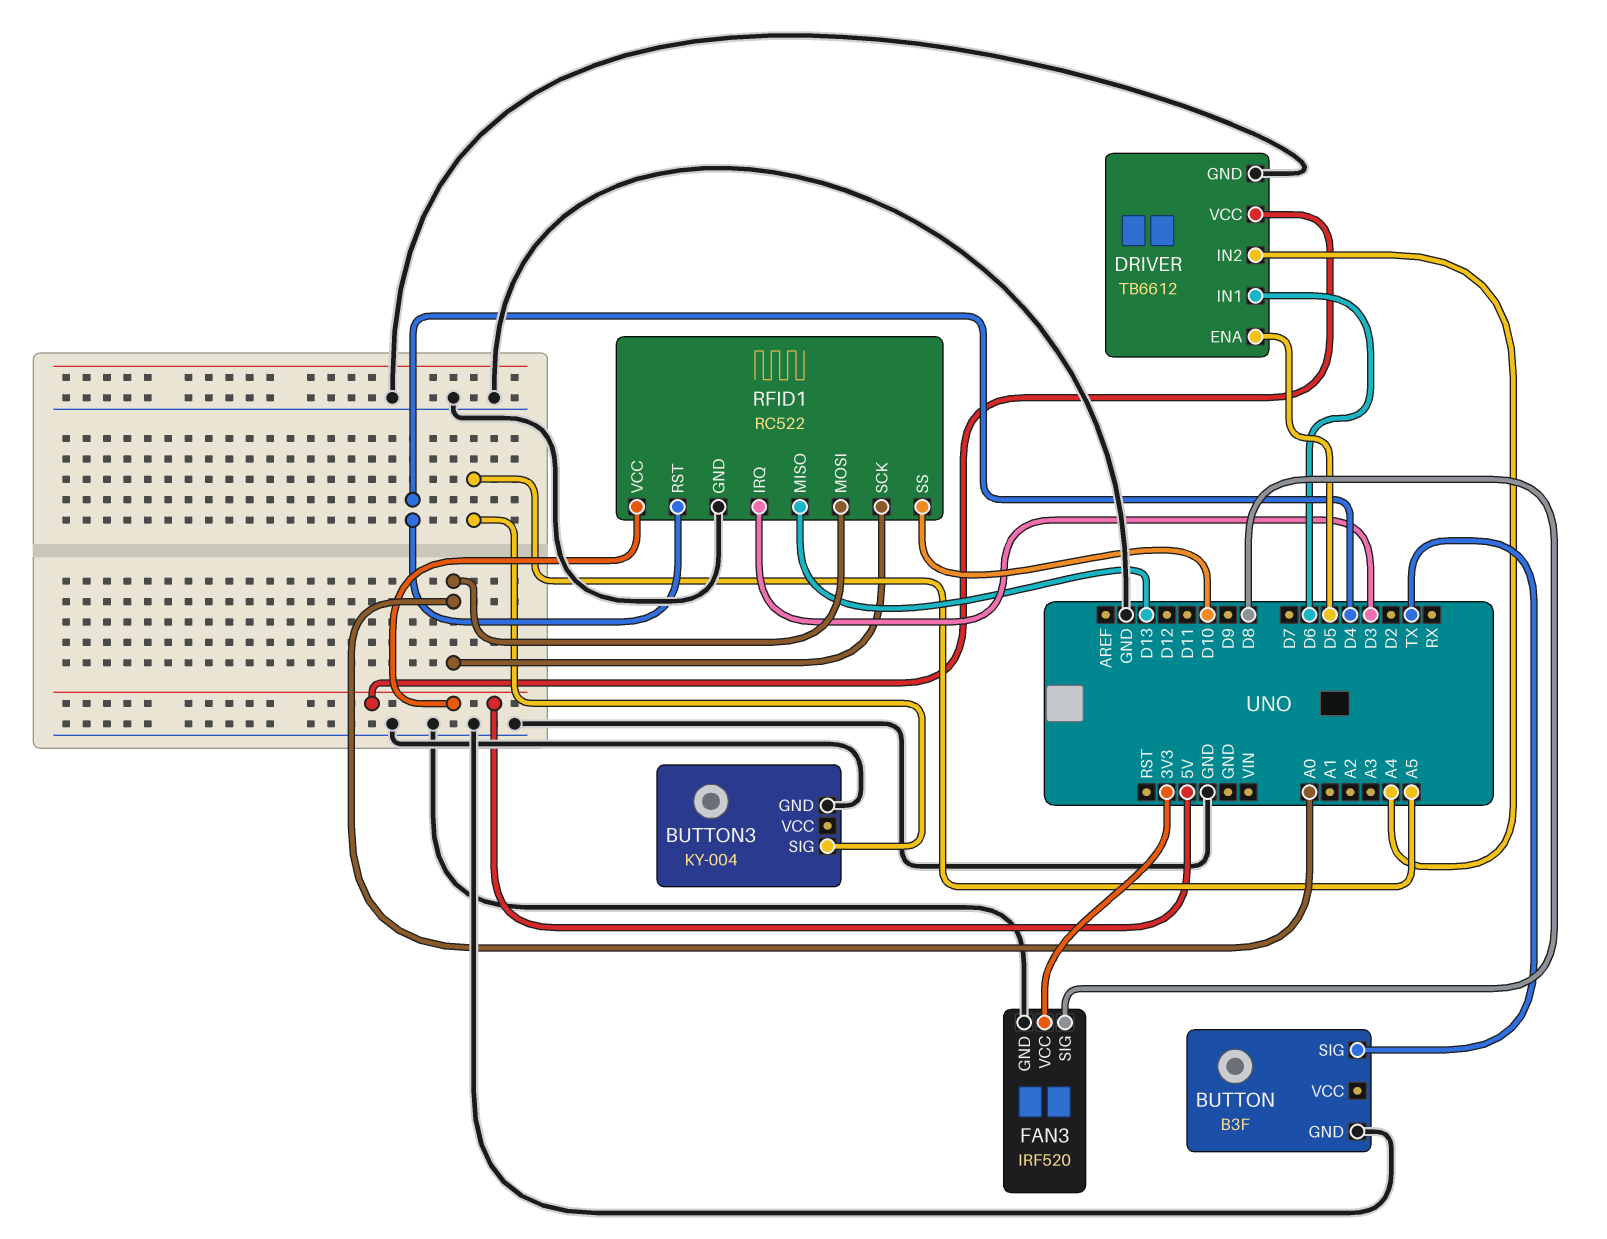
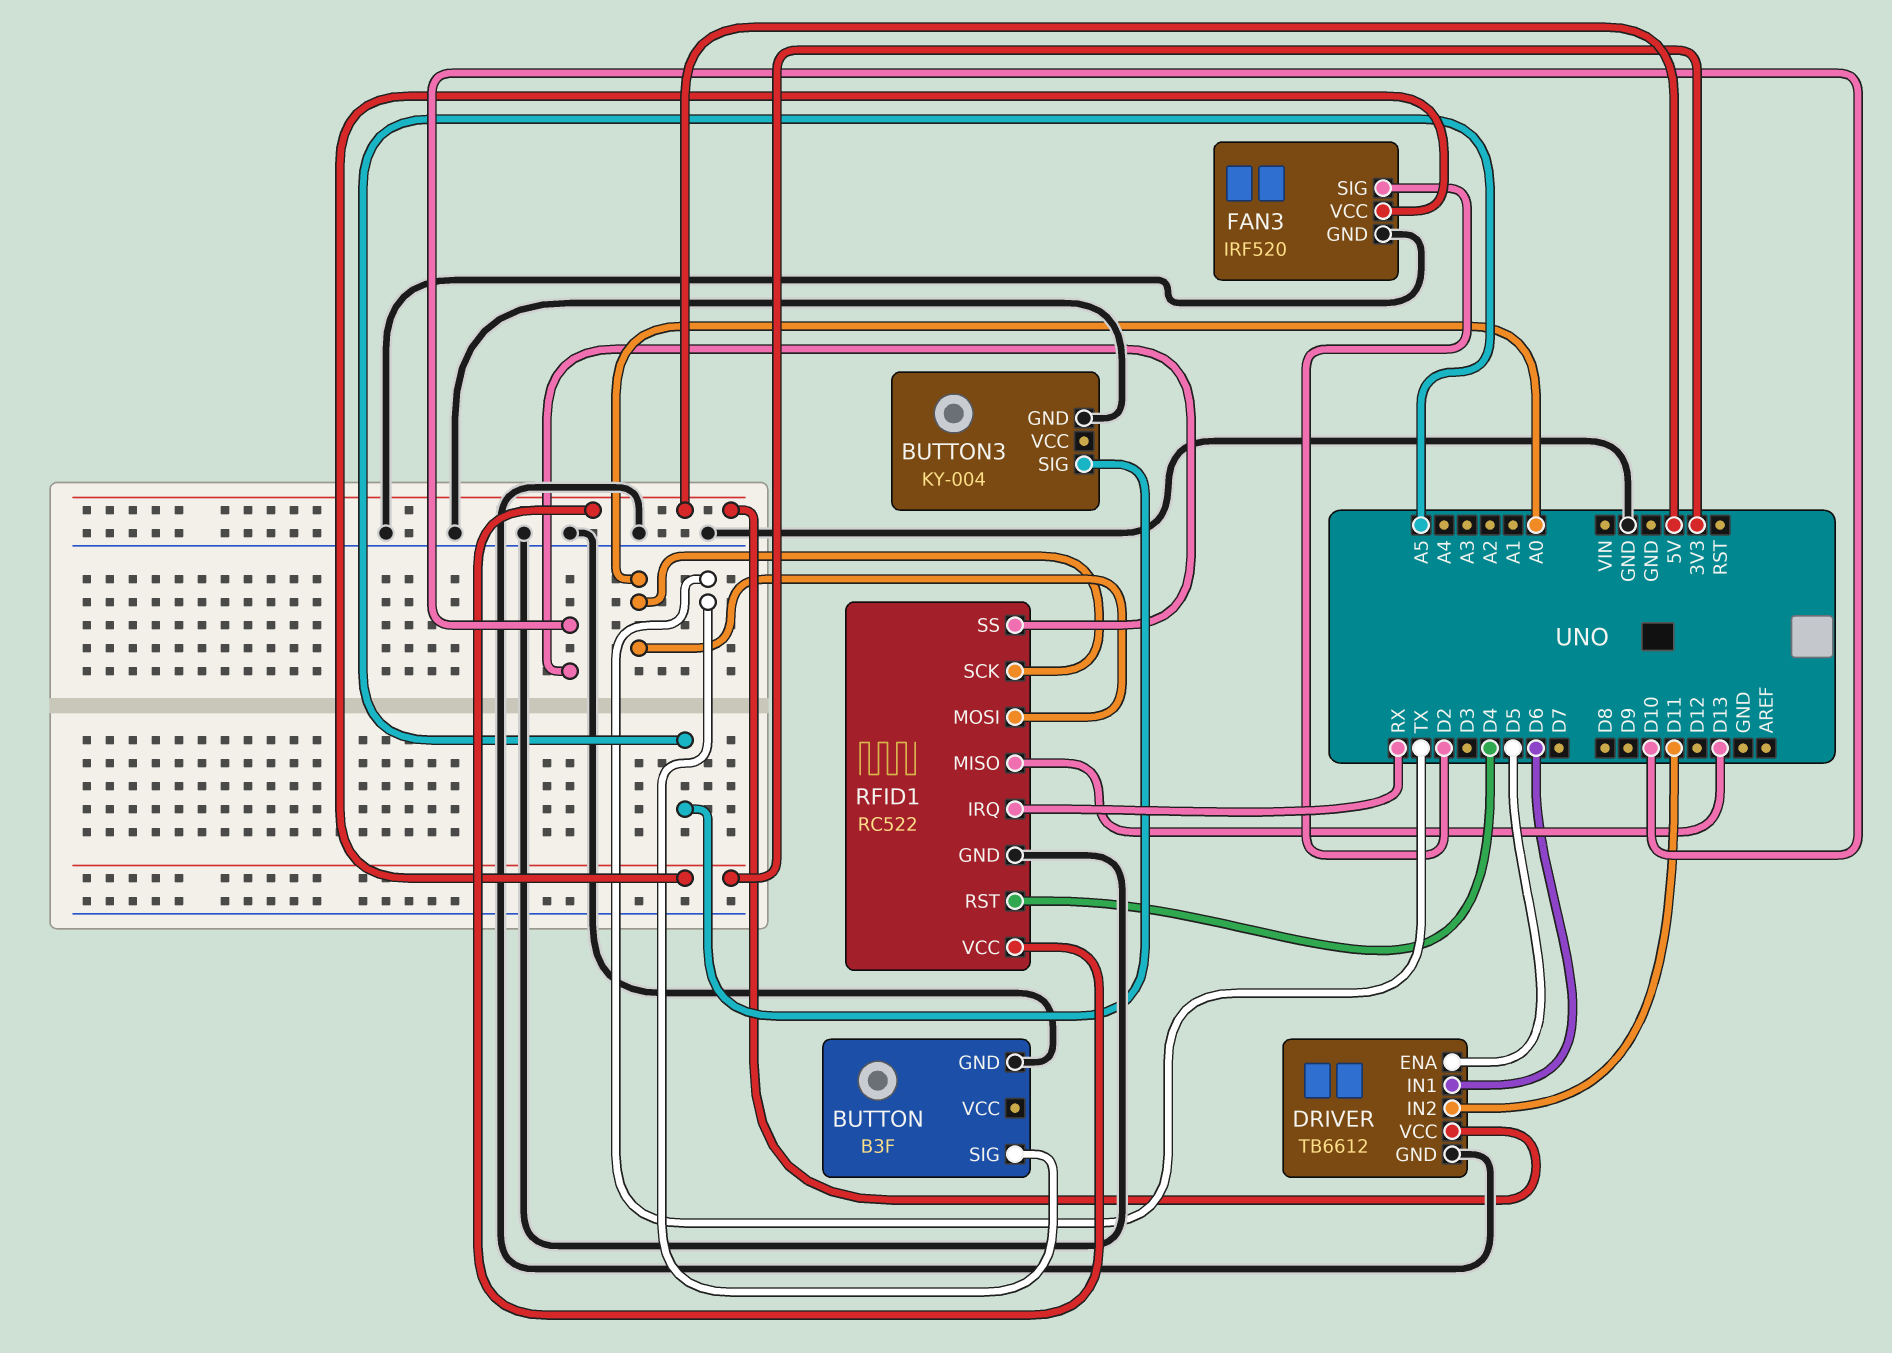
DRIVER pin IN2: A4 -> D11
FAN3 pin SIG: D8 -> D2
RFID1 pin IRQ: D3 -> RX

